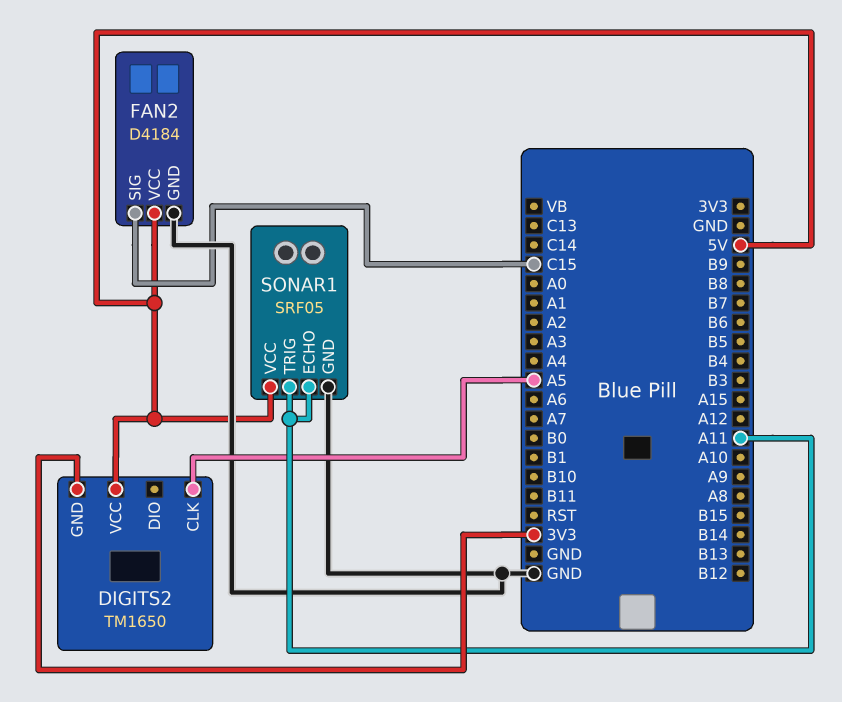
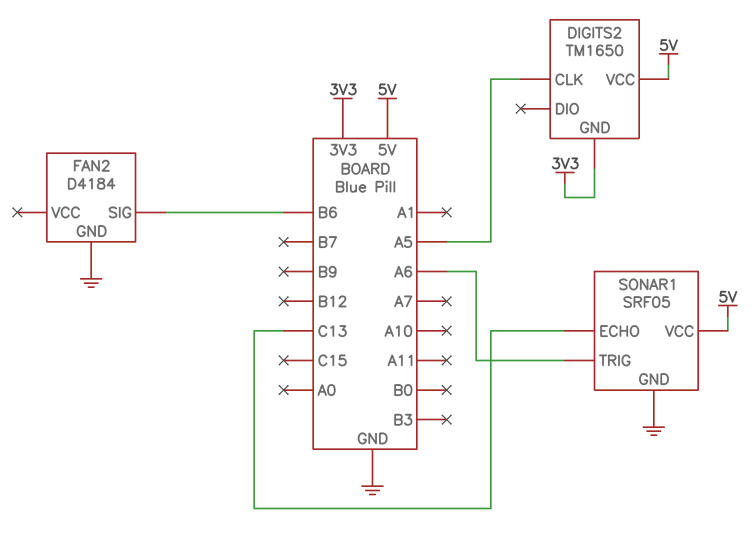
FAN2 pin SIG: C15 -> B6
FAN2 pin VCC: 5V -> none
SONAR1 pin ECHO: A11 -> C13
SONAR1 pin TRIG: A11 -> A6

